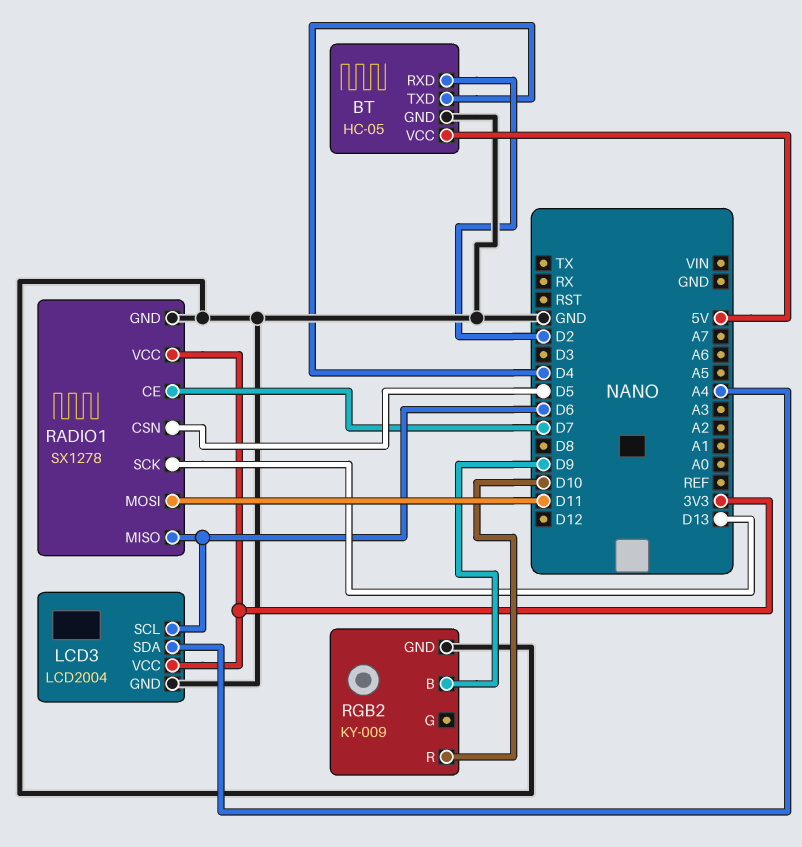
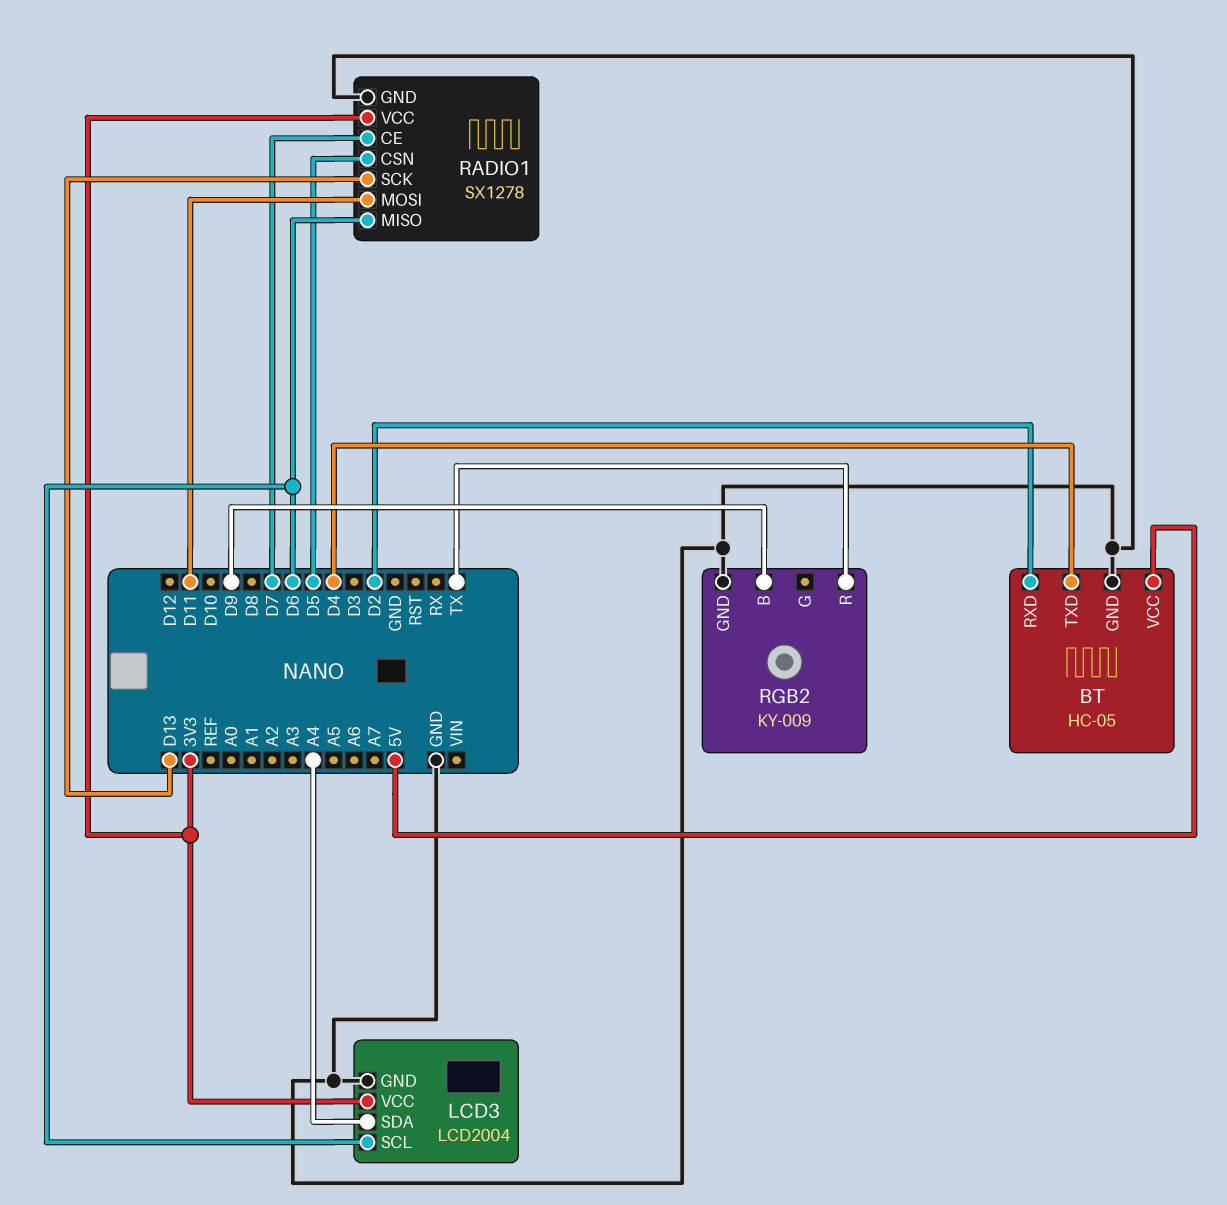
RGB2 pin R: D10 -> TX

